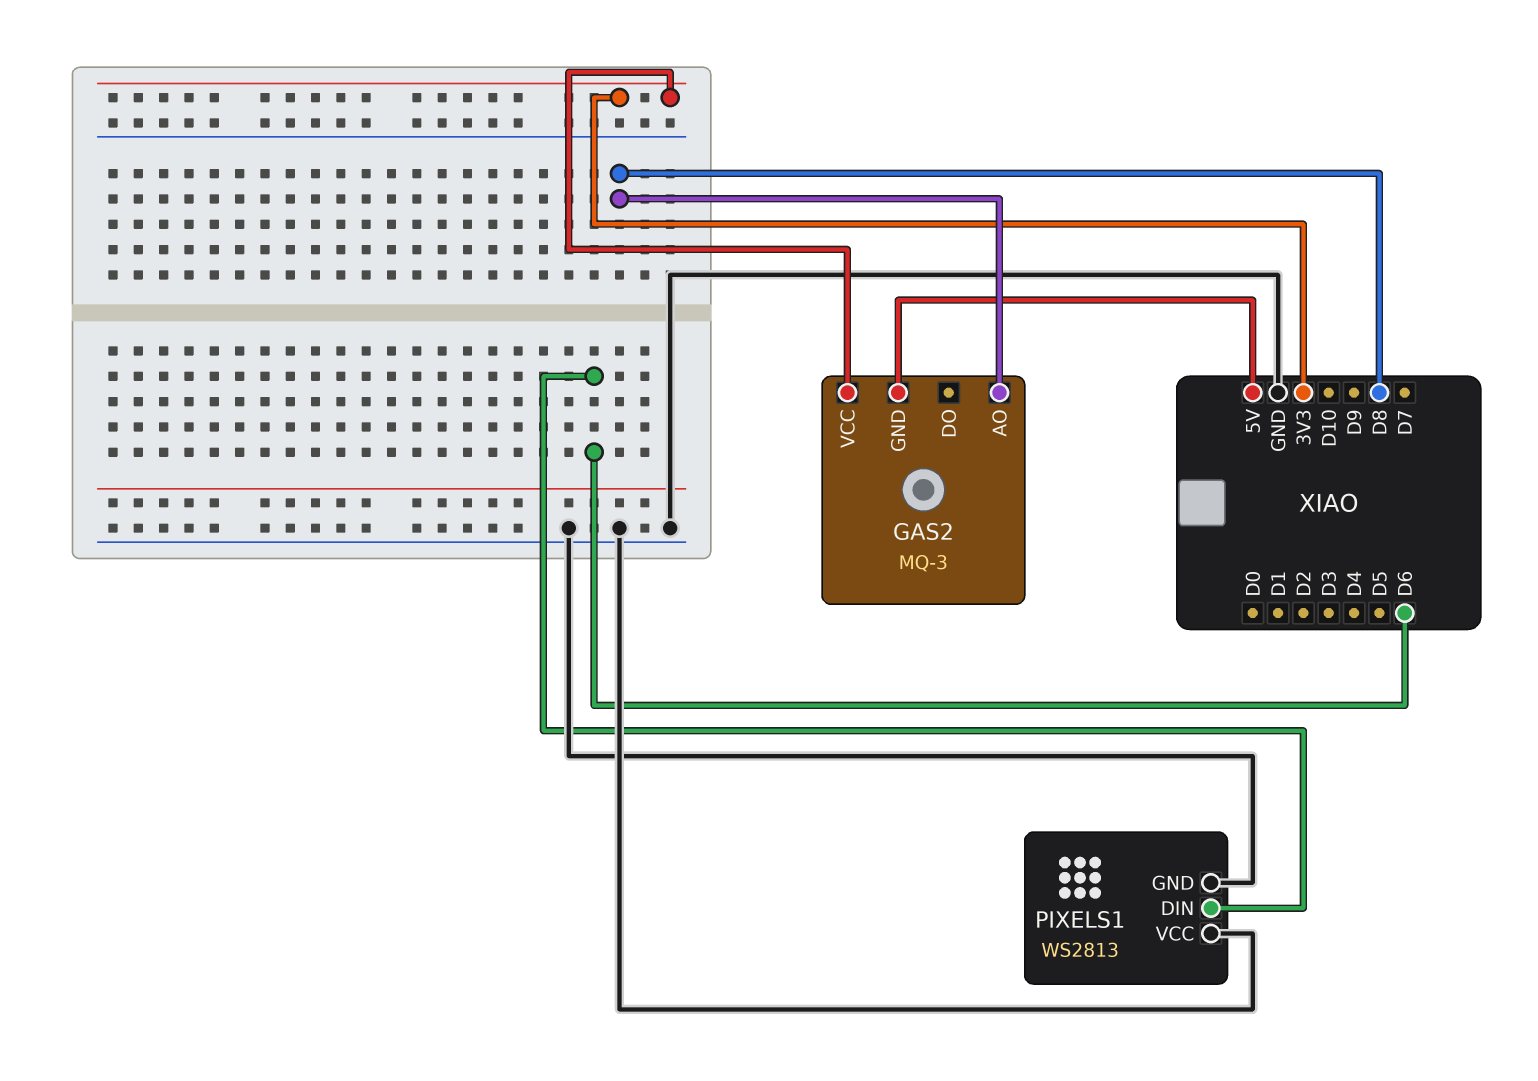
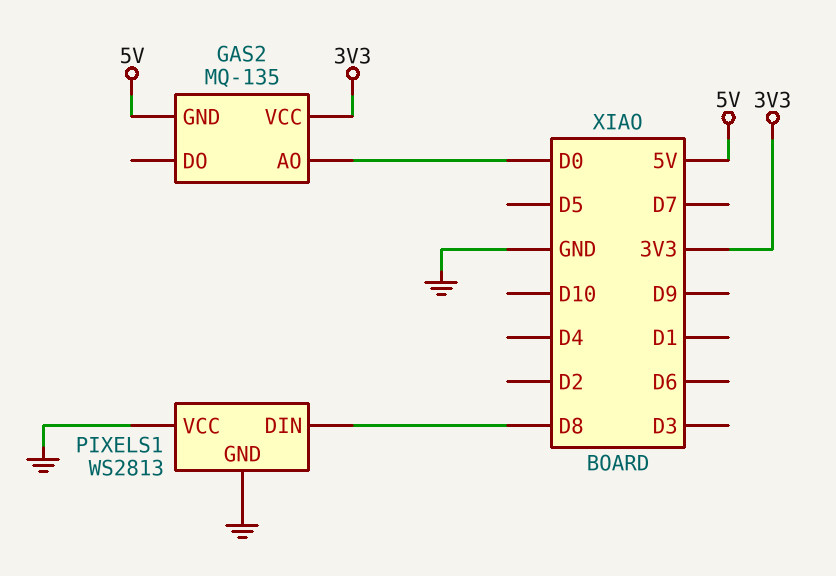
GAS2: MQ-3 -> MQ-135
GAS2 pin AO: D8 -> D0
PIXELS1 pin DIN: D6 -> D8

